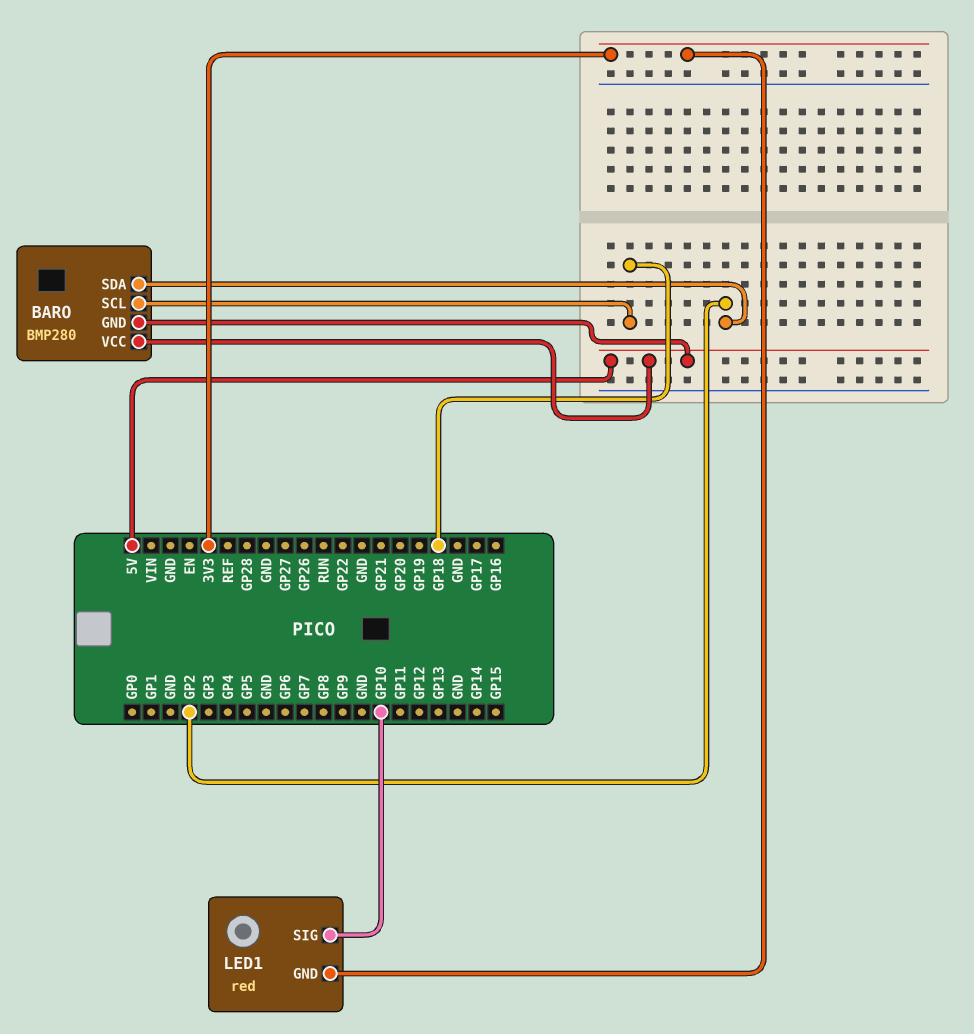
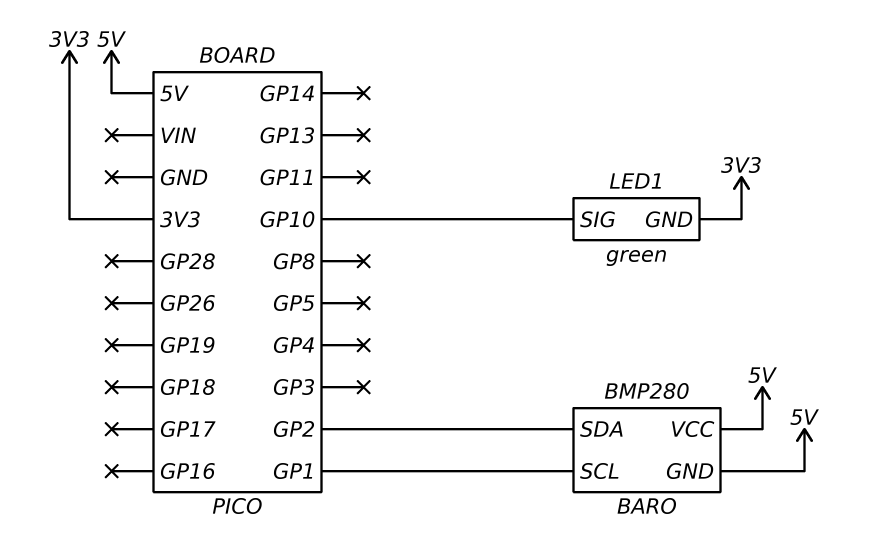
BARO pin SCL: GP18 -> GP1
LED1: red -> green

